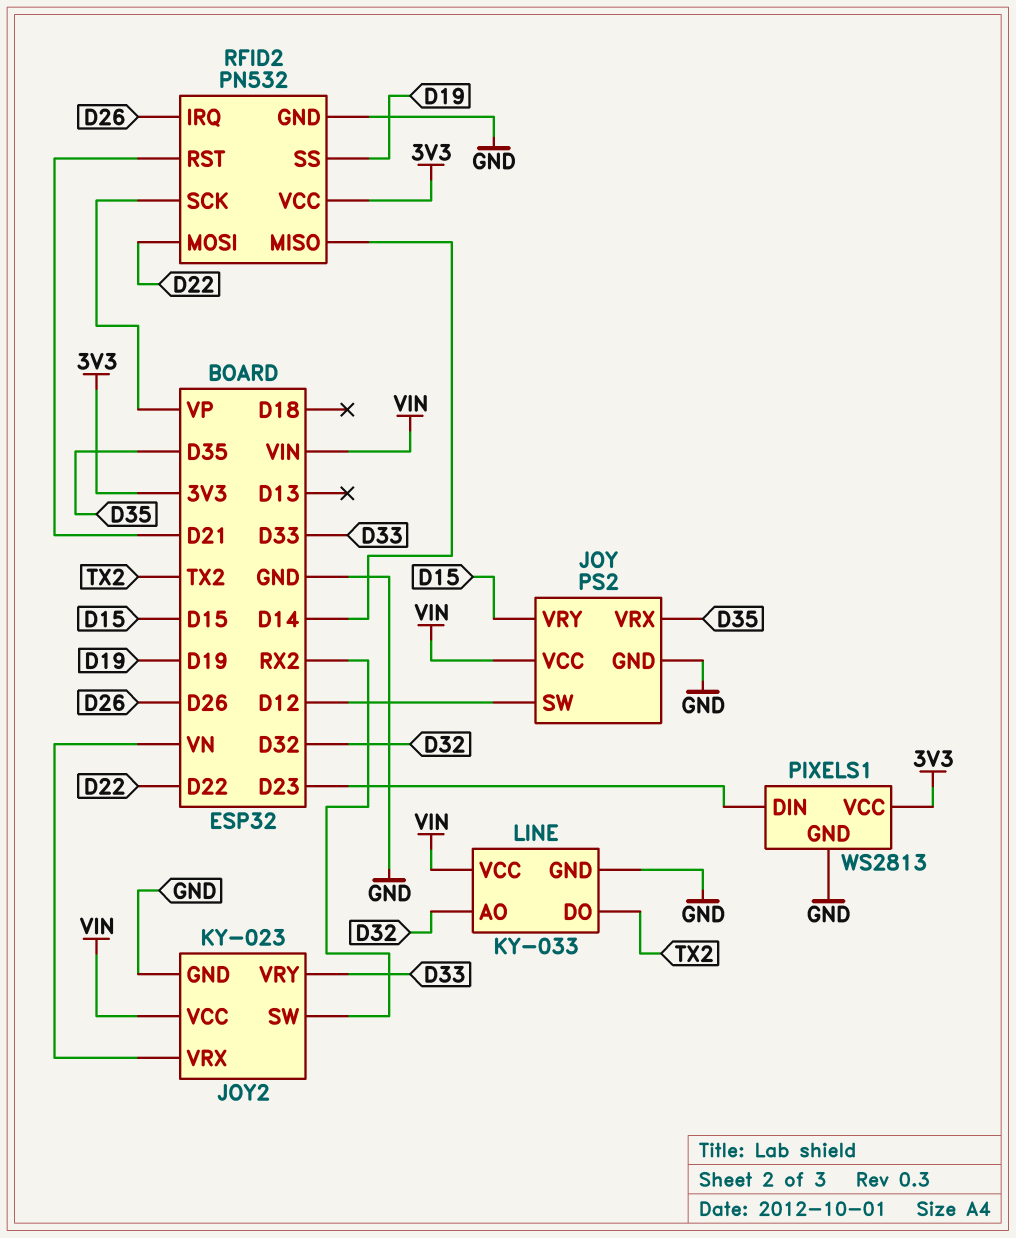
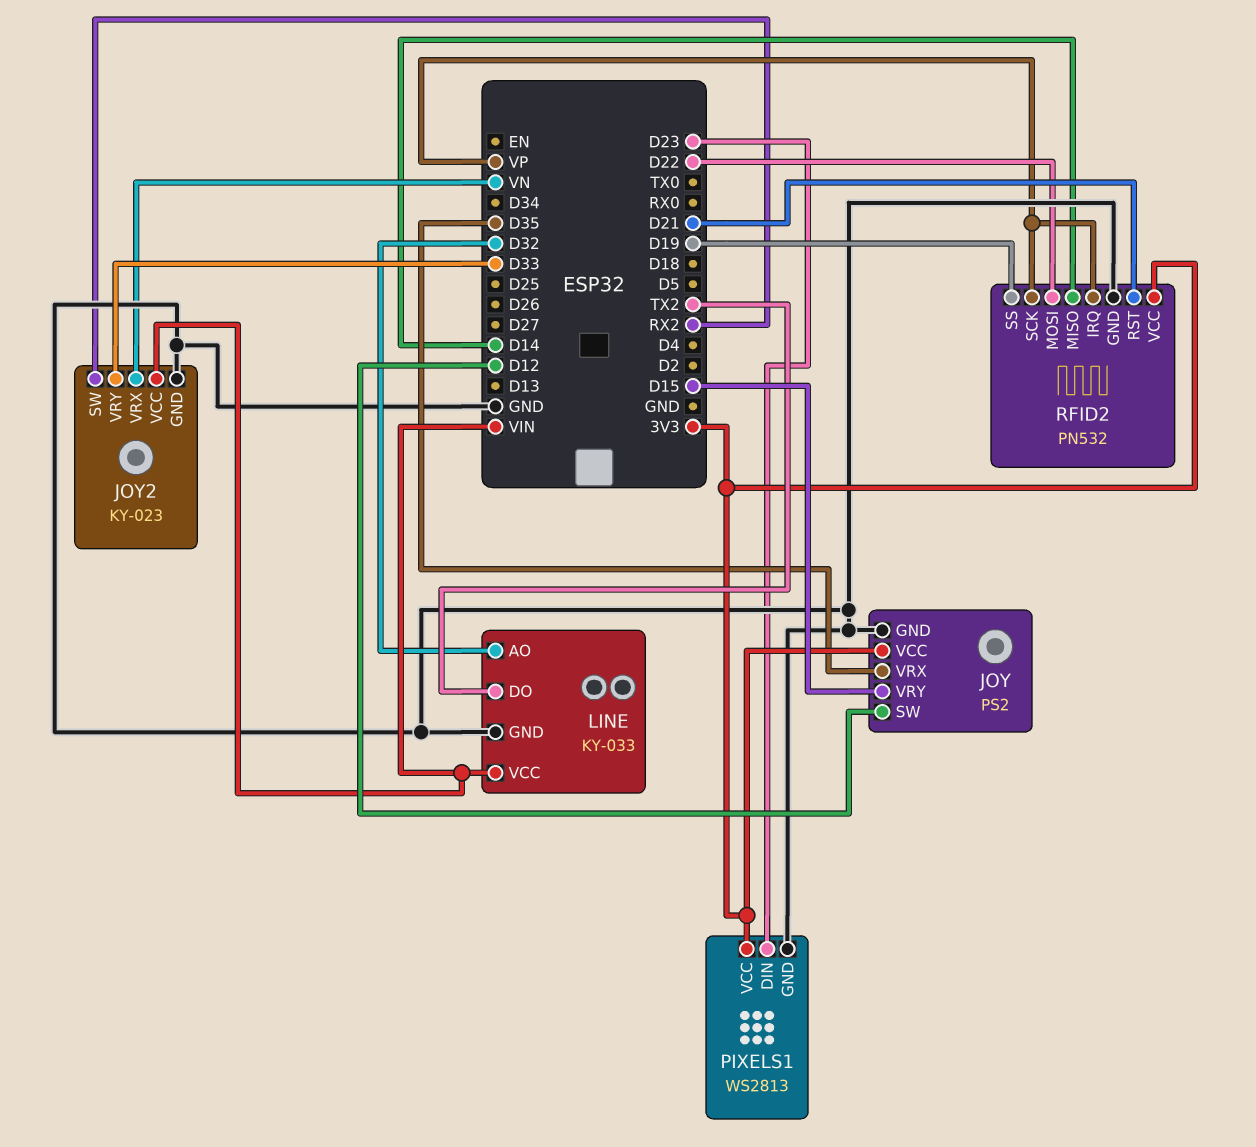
JOY pin VCC: VIN -> 3V3
RFID2 pin IRQ: D26 -> VP

